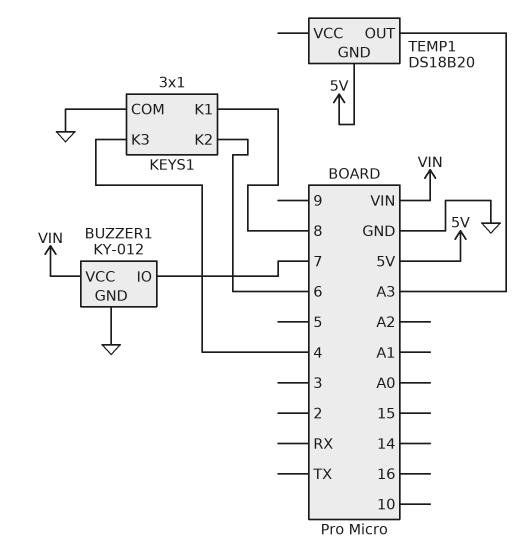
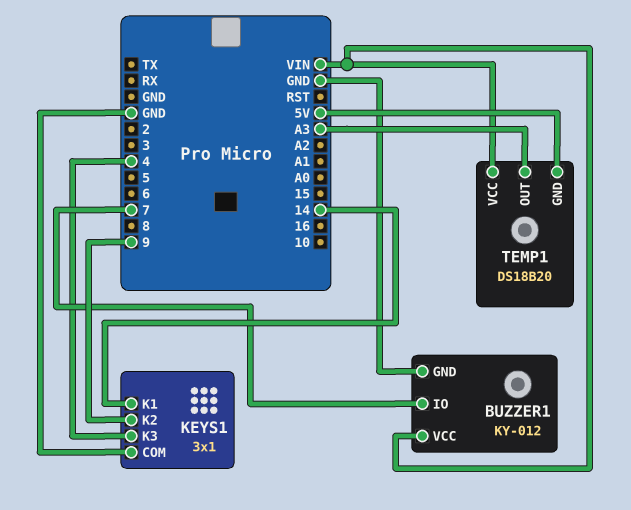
KEYS1 pin K1: 8 -> 14
KEYS1 pin K2: 6 -> 9
TEMP1 pin VCC: none -> VIN

